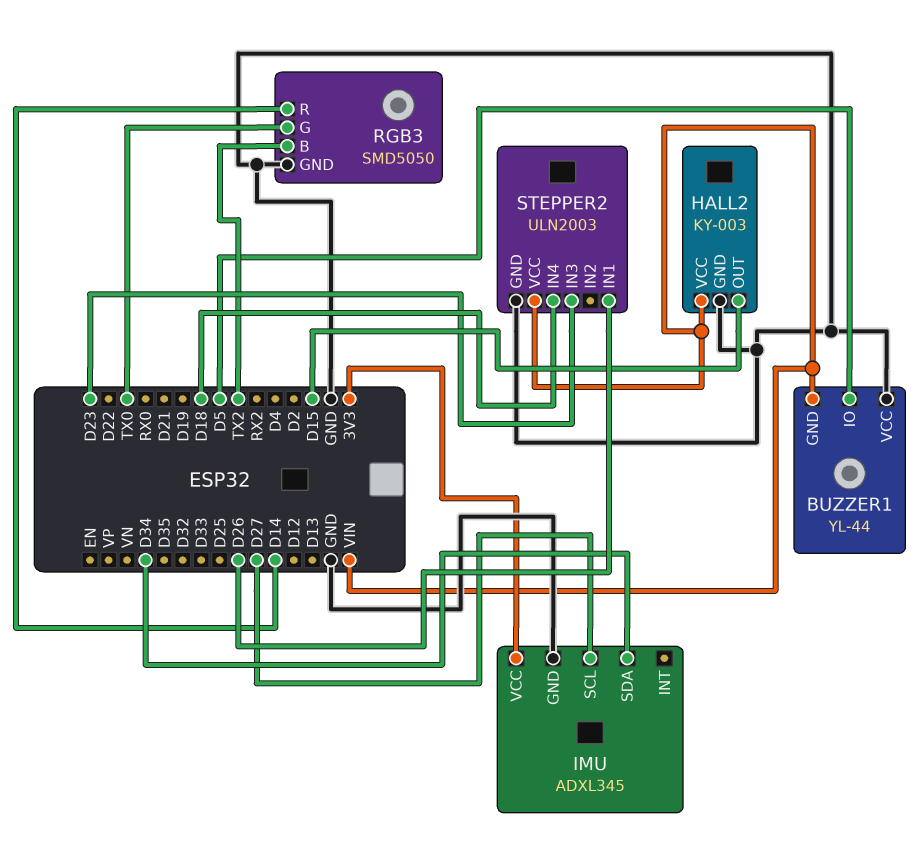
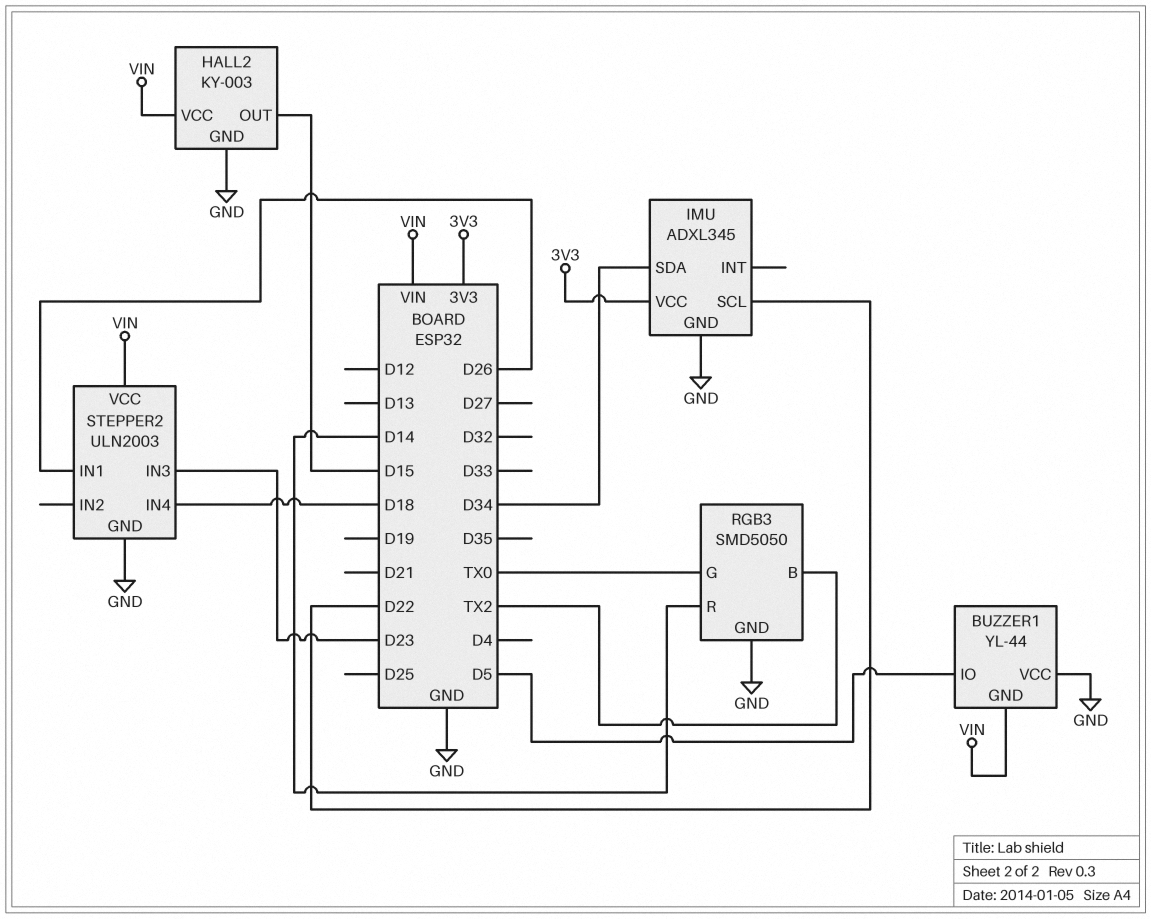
IMU pin SCL: D27 -> D22

